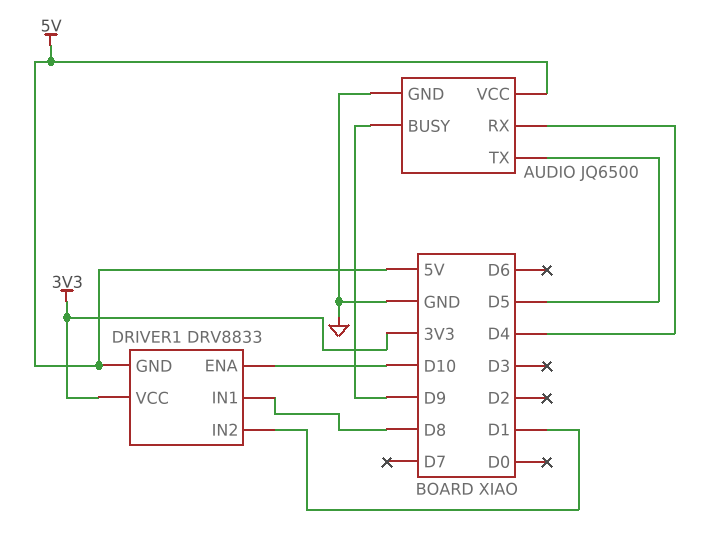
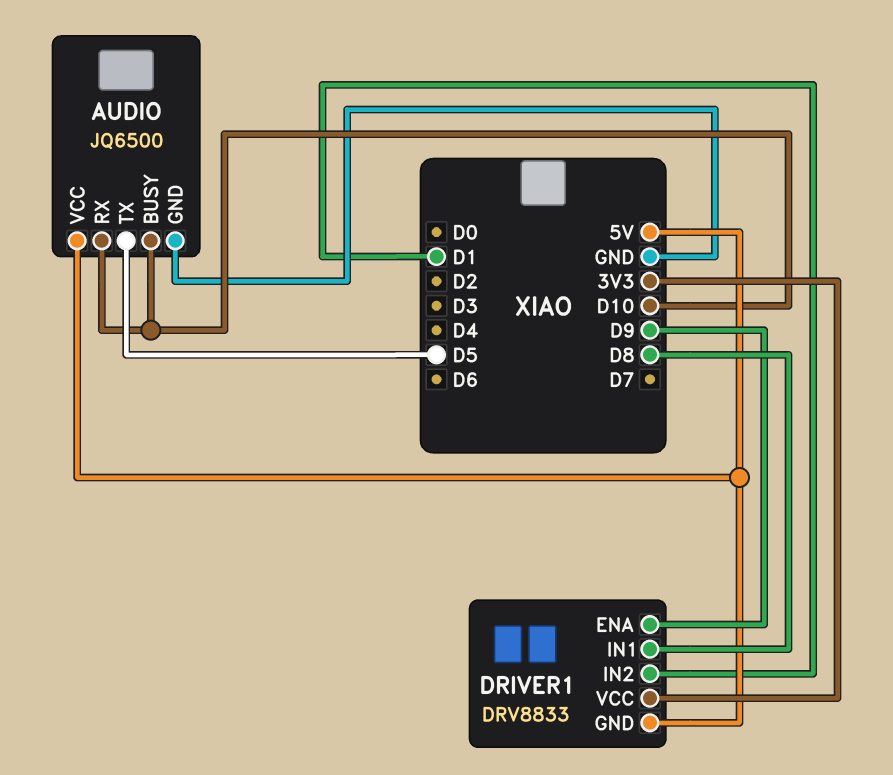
AUDIO pin BUSY: D9 -> D10
AUDIO pin RX: D4 -> D10
DRIVER1 pin ENA: D10 -> D9

